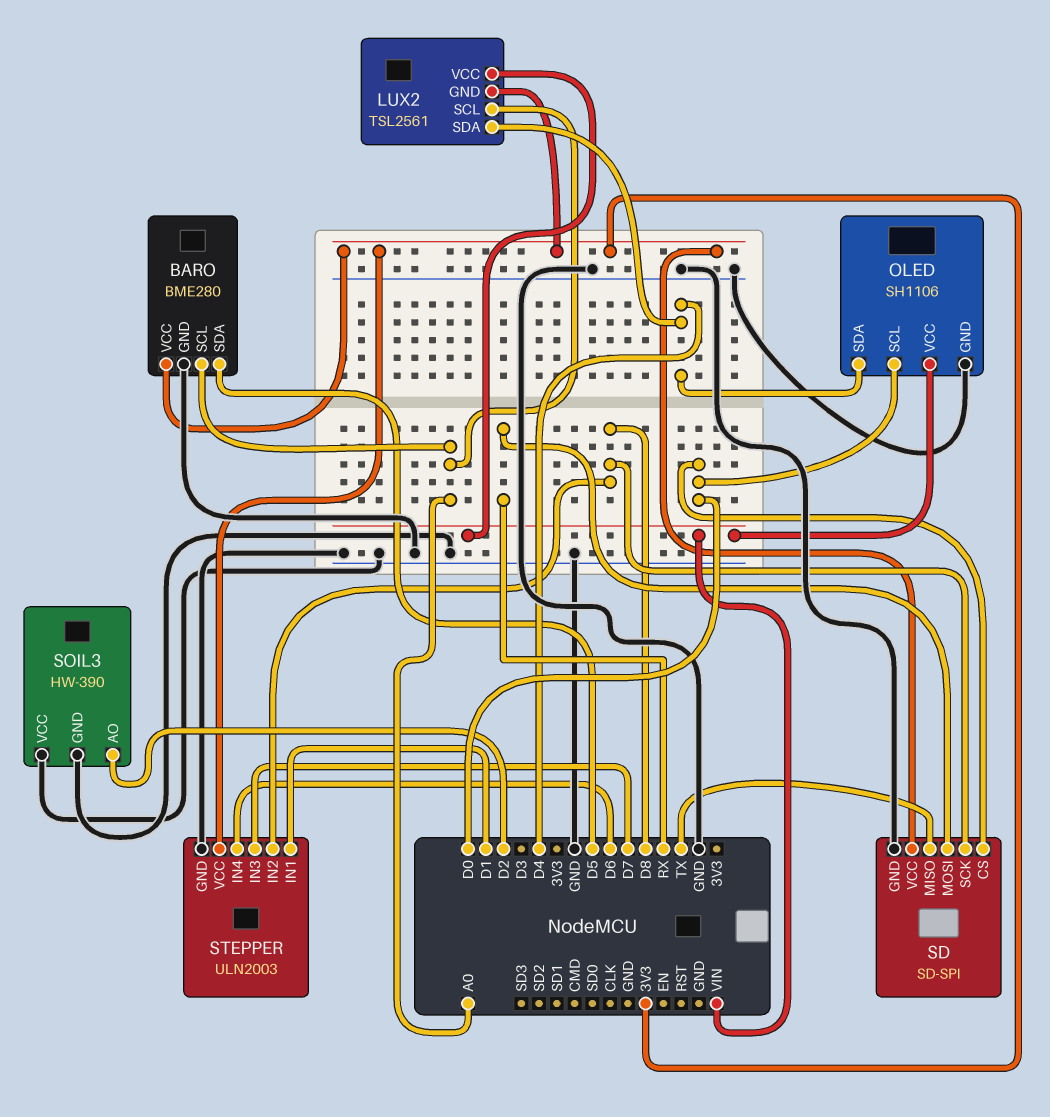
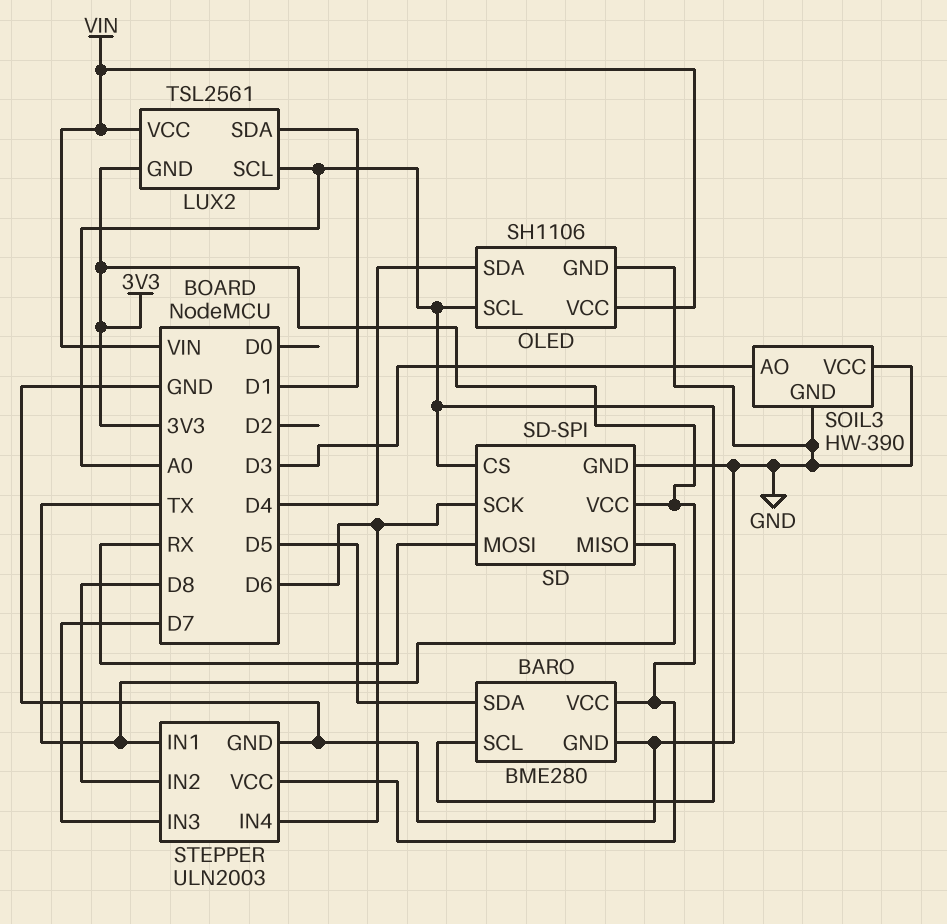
LUX2 pin SDA: D4 -> D1
OLED pin SCL: D0 -> A0
SD pin CS: D0 -> A0
SD pin SCK: D8 -> D6
SOIL3 pin AO: D2 -> D3
STEPPER pin IN1: D1 -> TX

